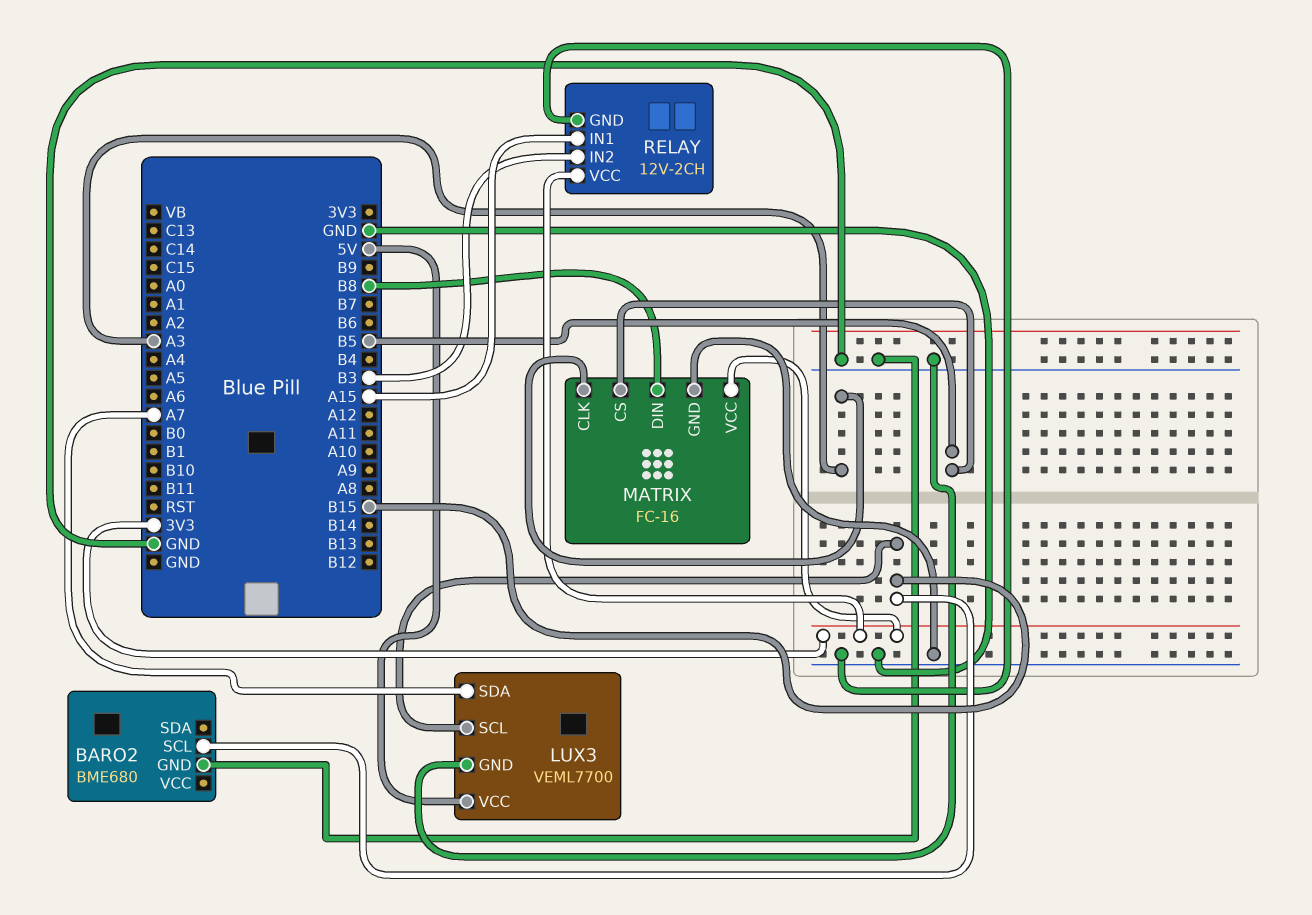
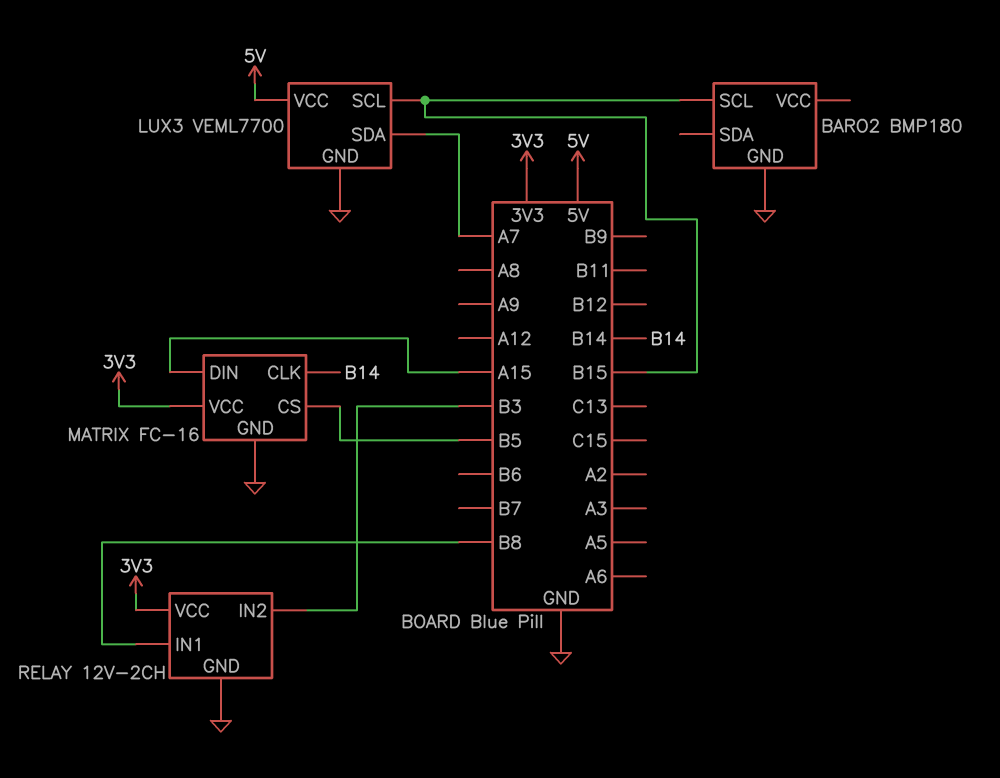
BARO2: BME680 -> BMP180
MATRIX pin CLK: A3 -> B14
MATRIX pin DIN: B8 -> A15
RELAY pin IN1: A15 -> B8

